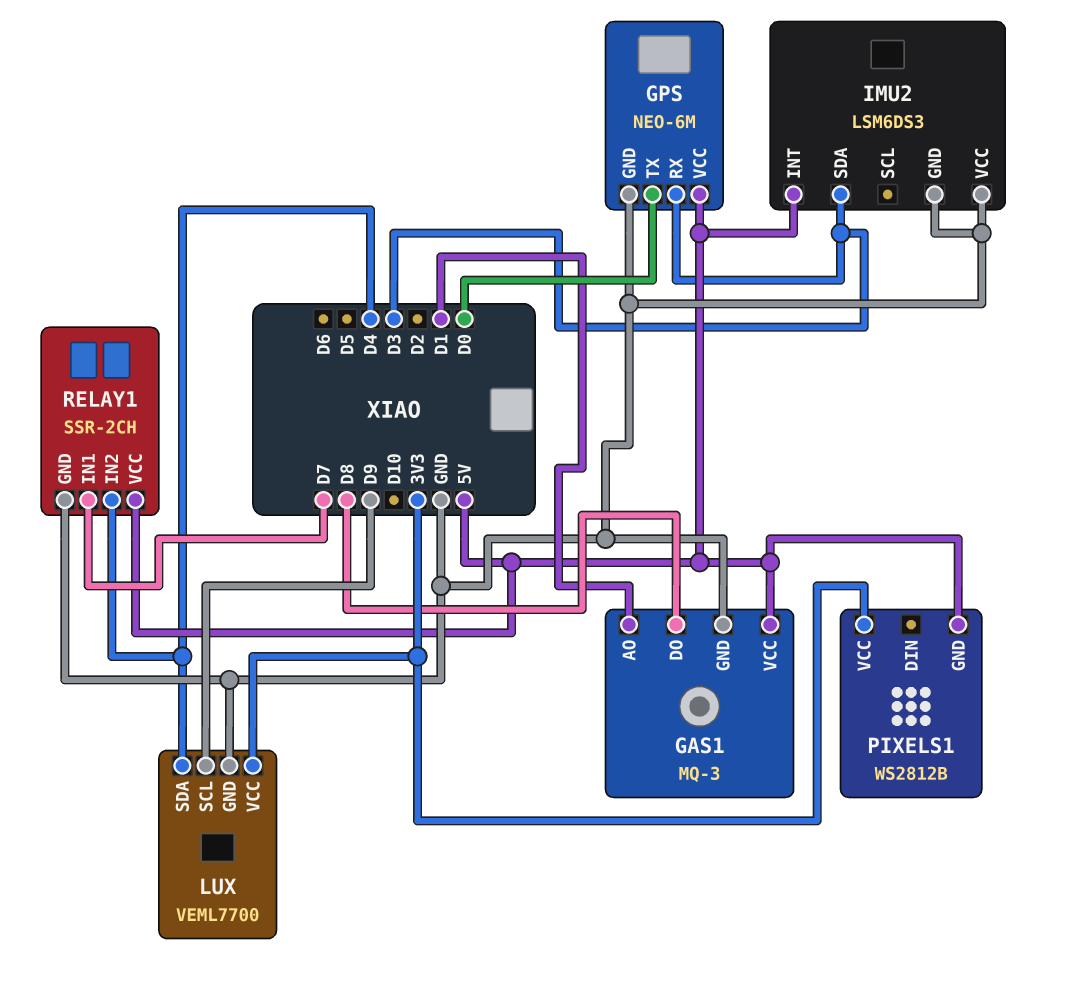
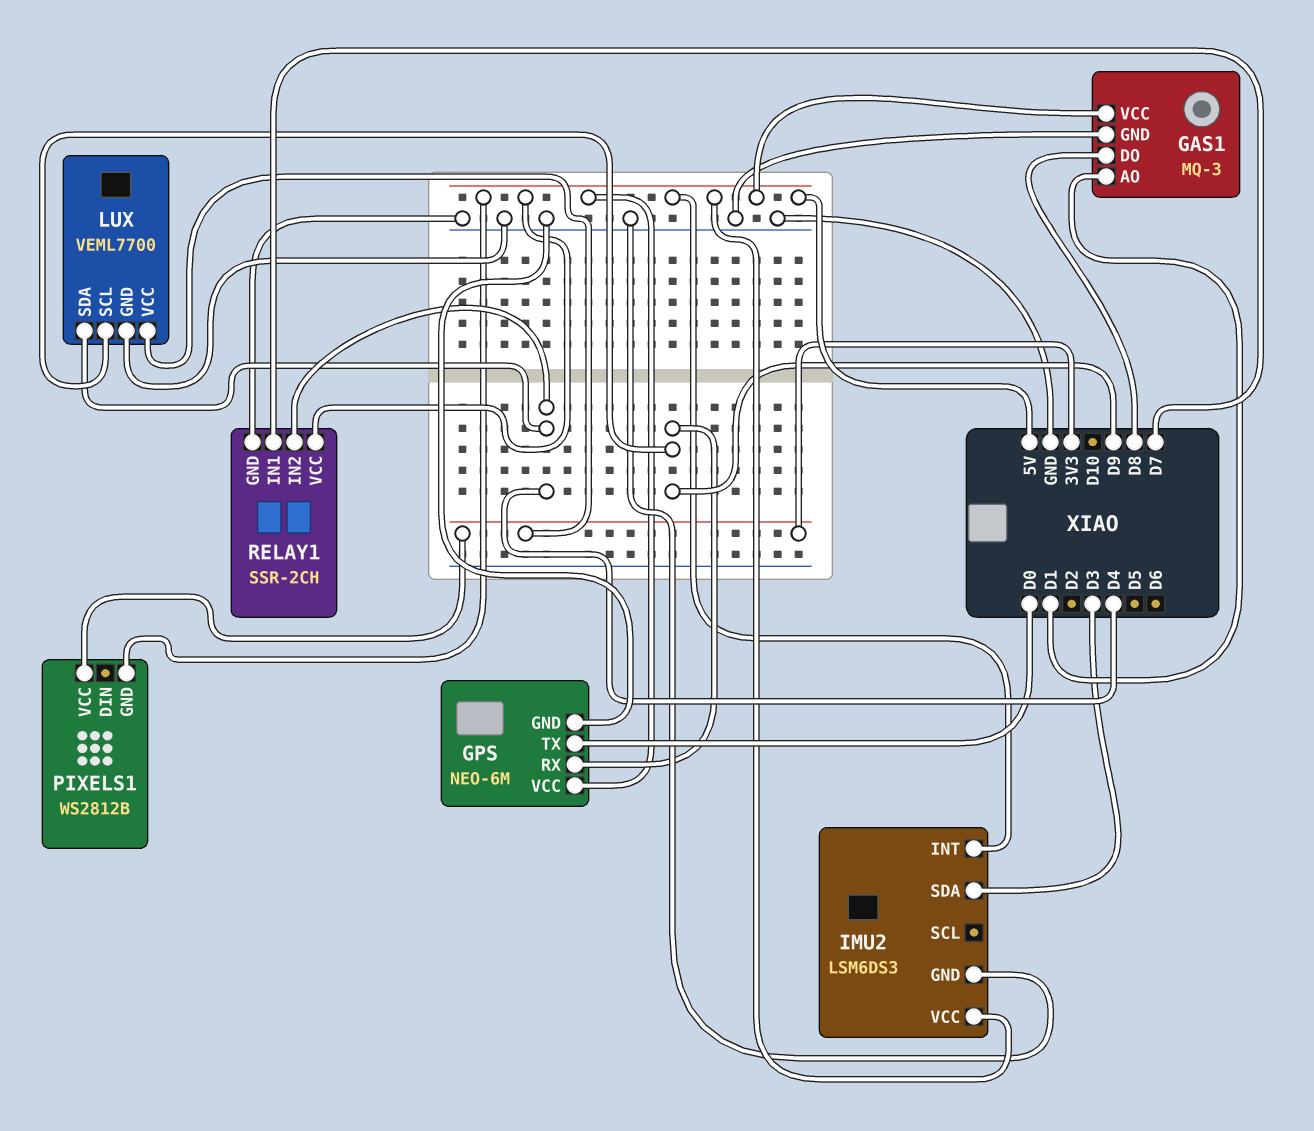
GPS pin RX: D3 -> D9
IMU2 pin VCC: GND -> 5V

